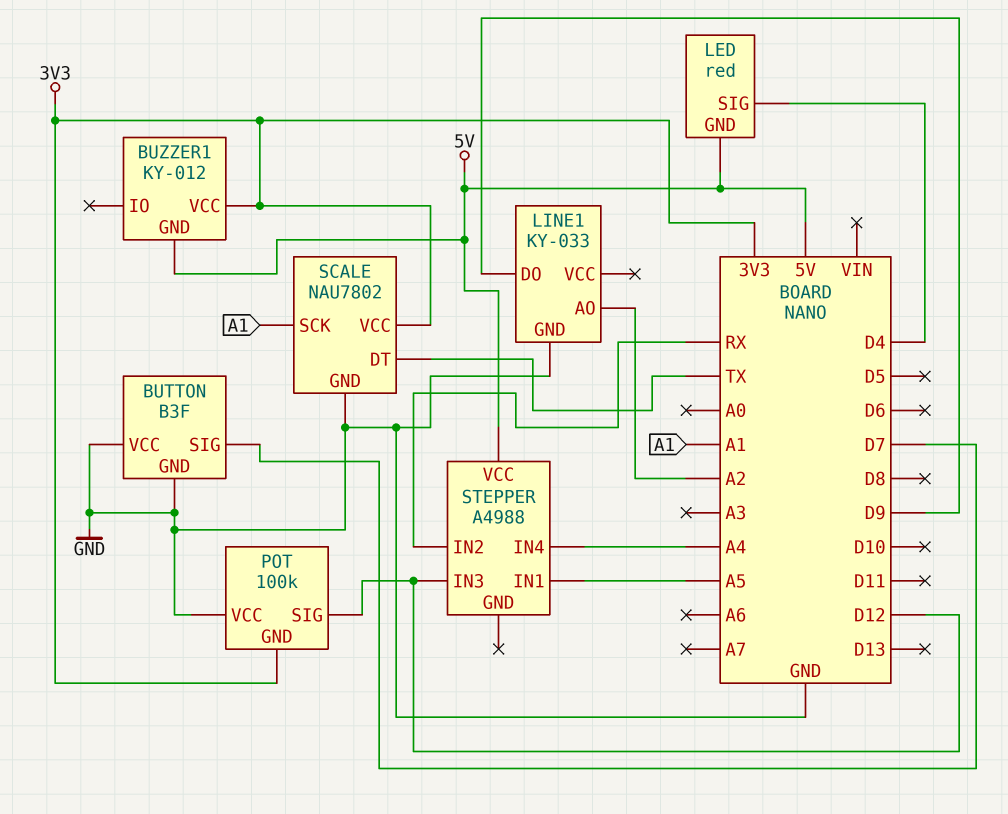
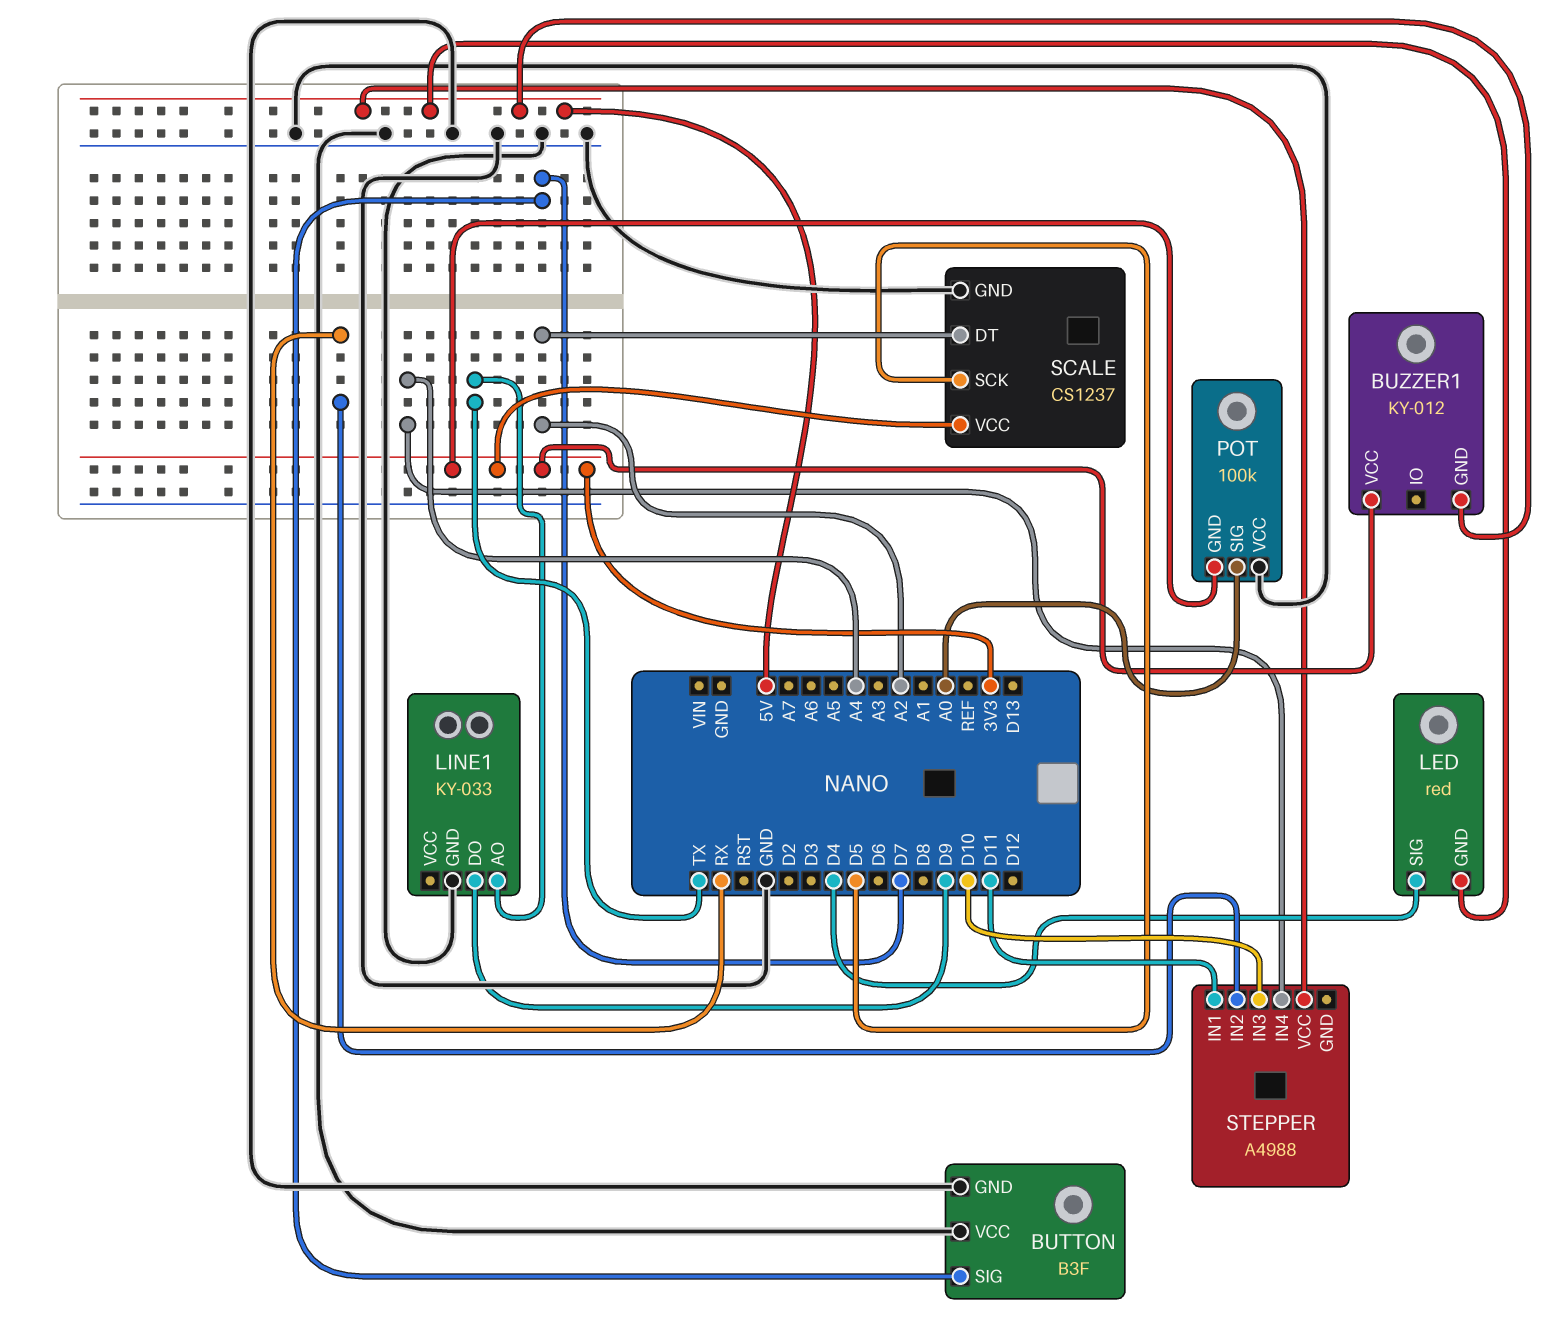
LINE1 pin AO: A2 -> TX
POT pin SIG: D12 -> A0
SCALE: NAU7802 -> CS1237
SCALE pin DT: TX -> A2
SCALE pin SCK: A1 -> D5
STEPPER pin IN1: A5 -> D11
STEPPER pin IN3: D12 -> D10

